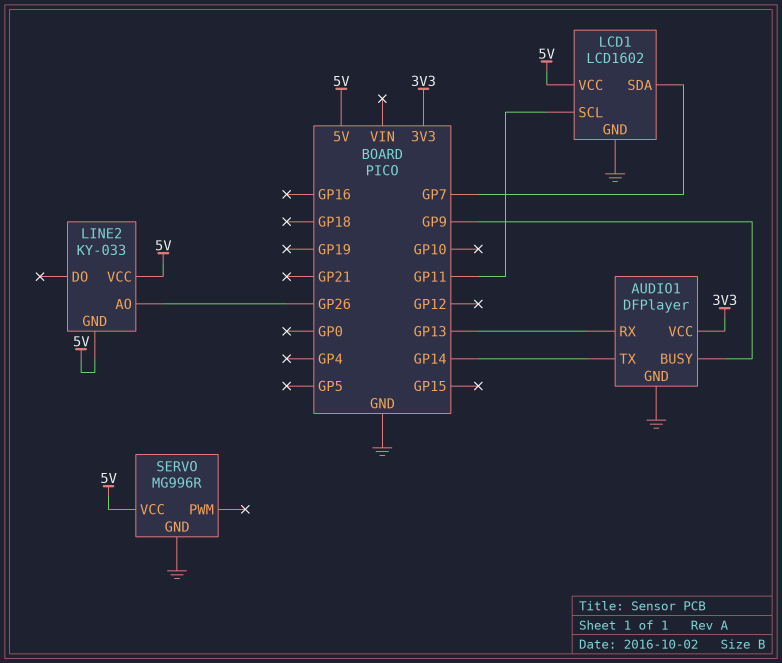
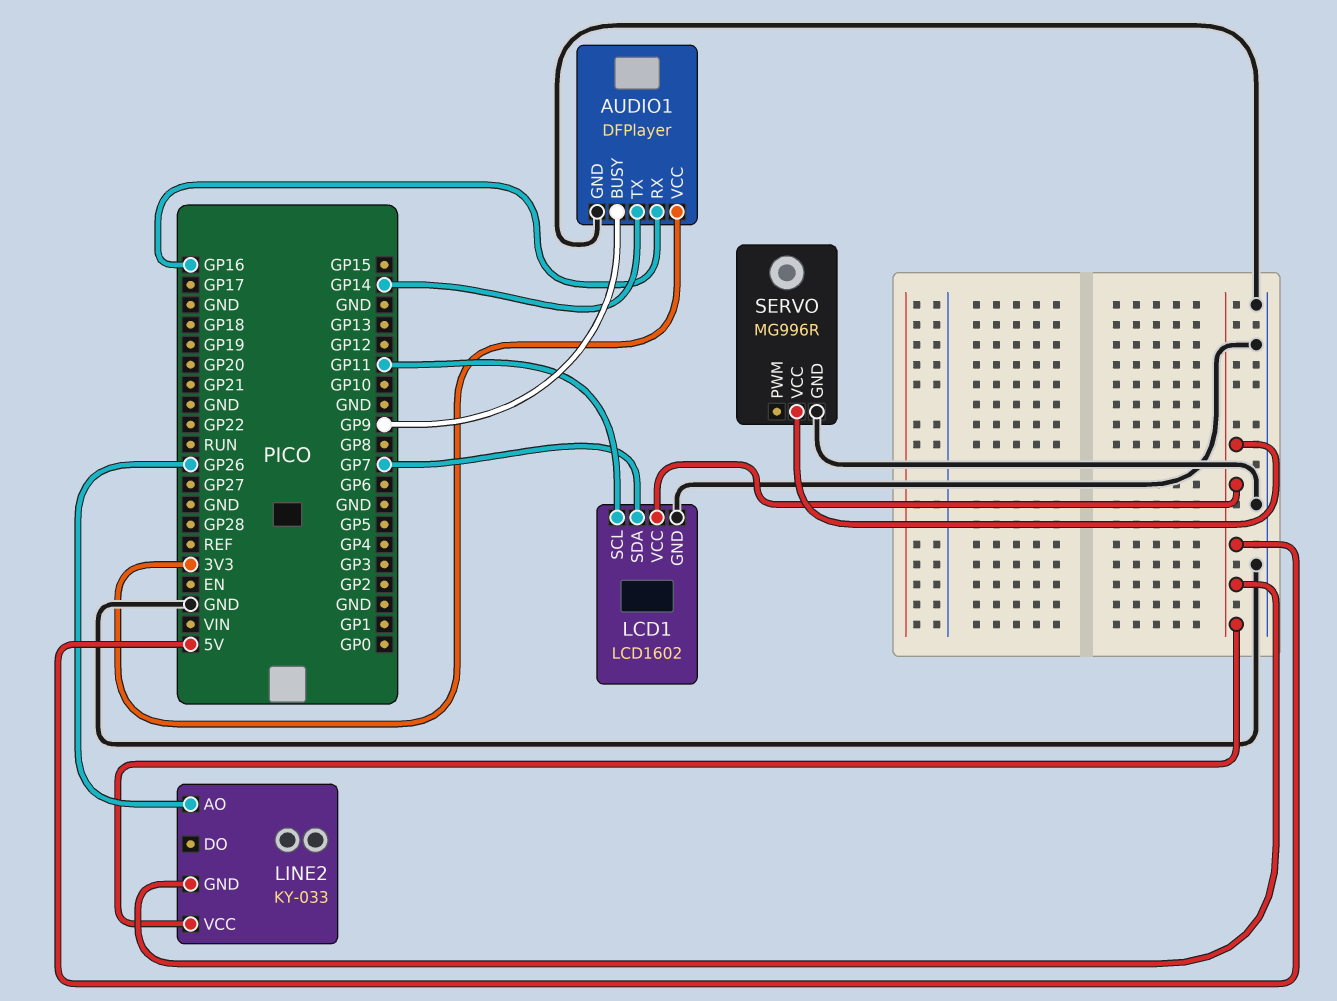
AUDIO1 pin RX: GP13 -> GP16

